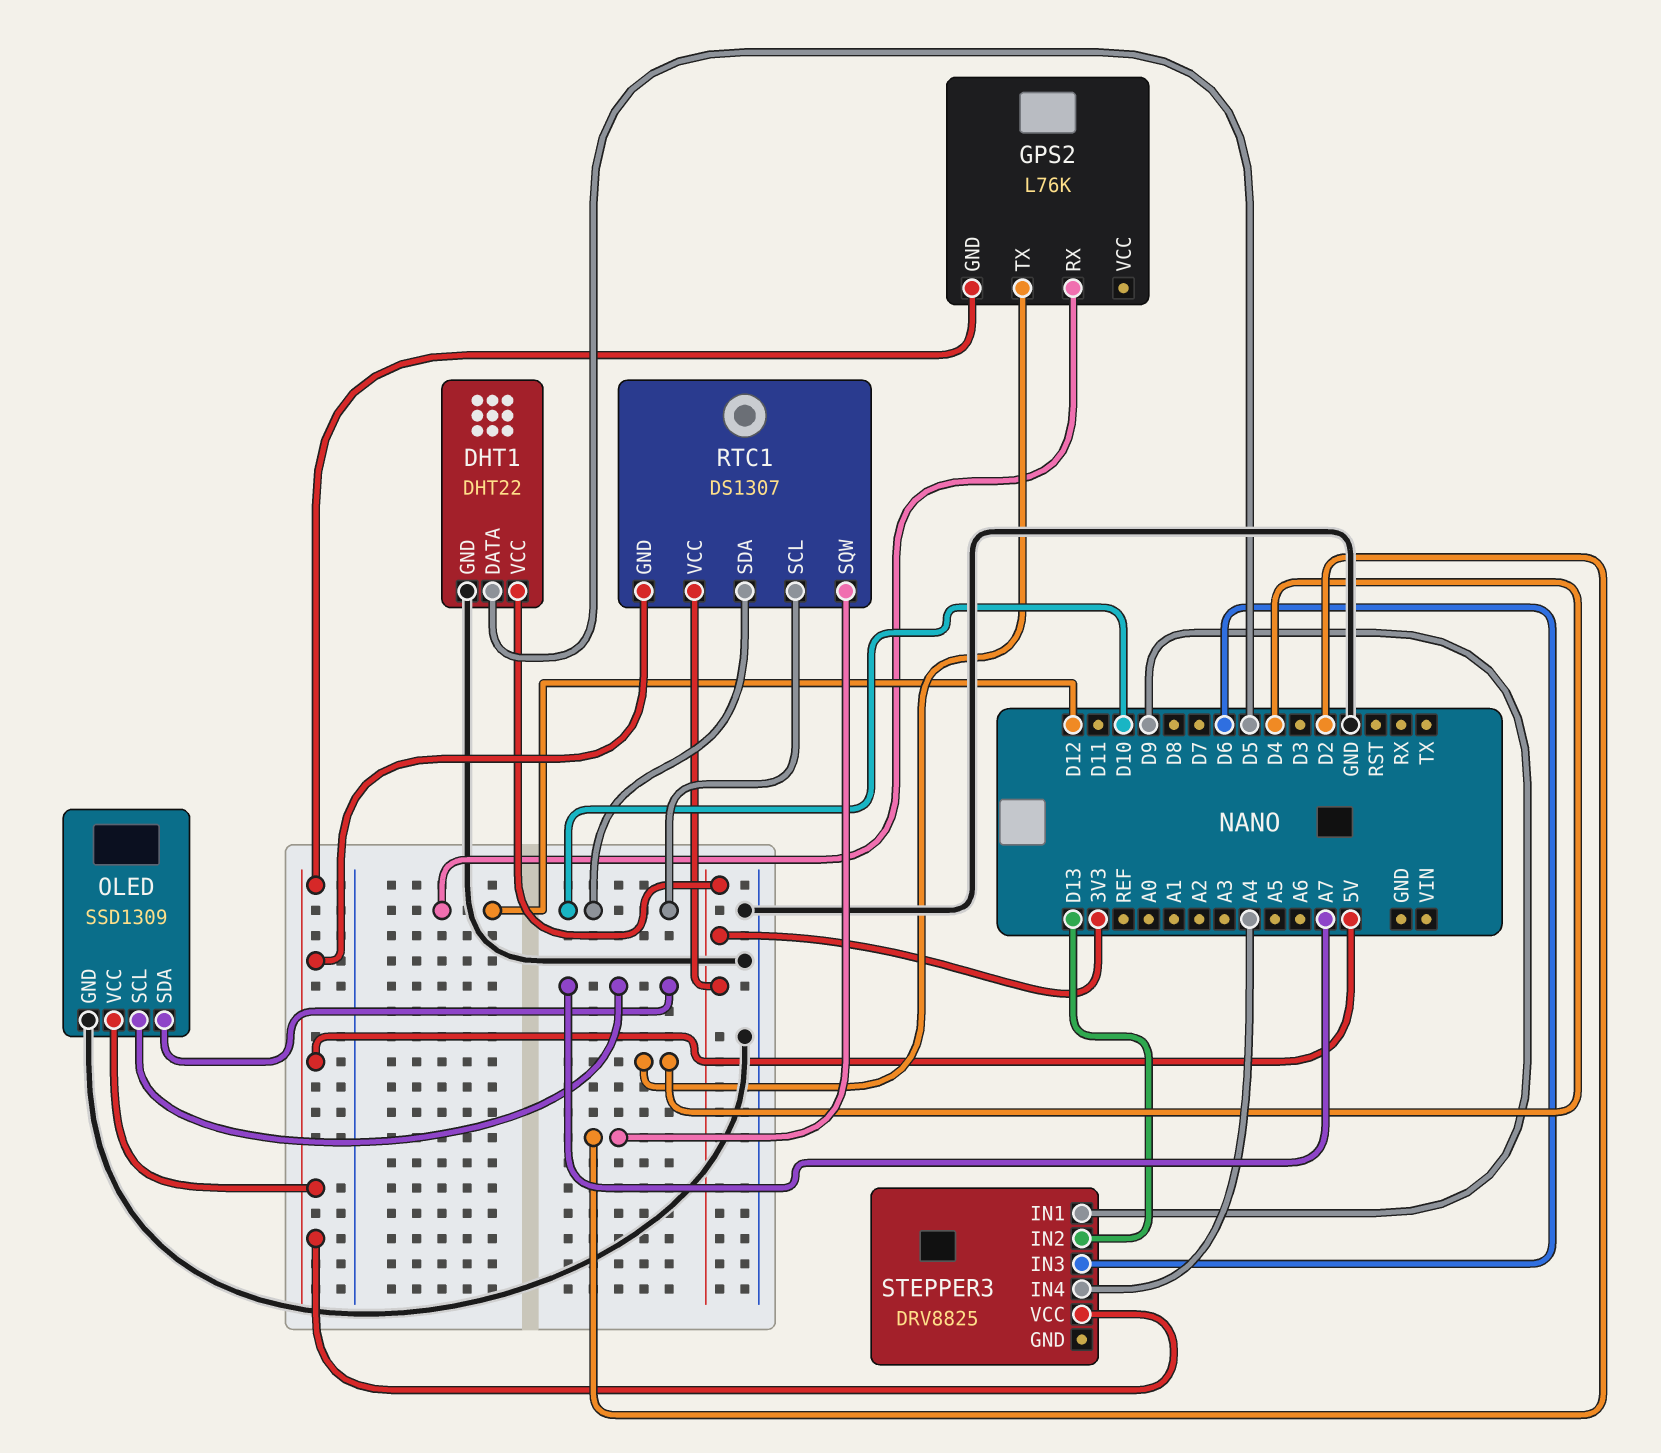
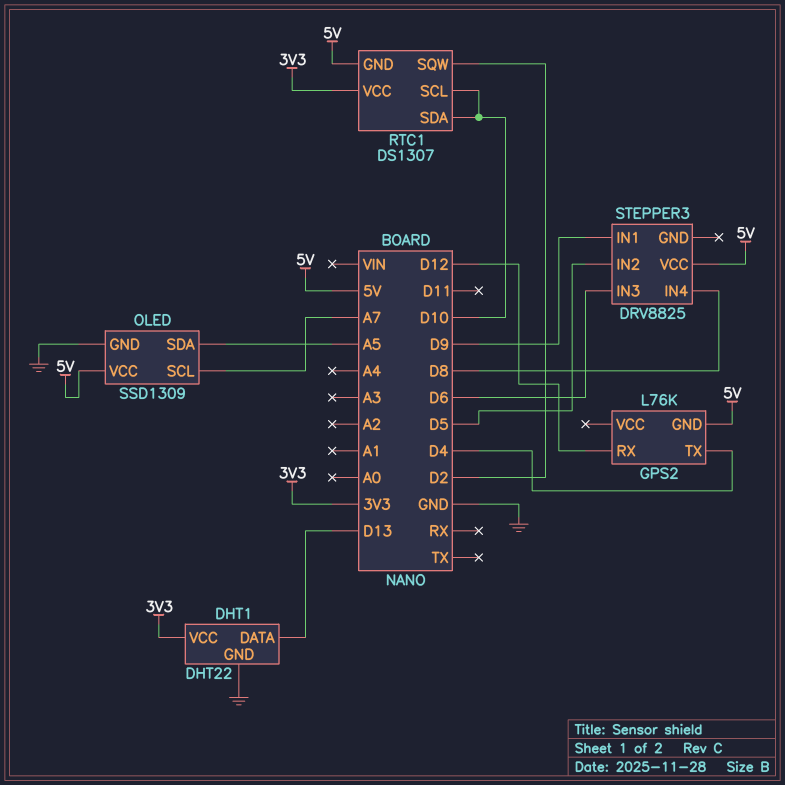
DHT1 pin DATA: D5 -> D13
OLED pin SDA: A7 -> A5
STEPPER3 pin IN2: D13 -> D5
STEPPER3 pin IN4: A4 -> D8

